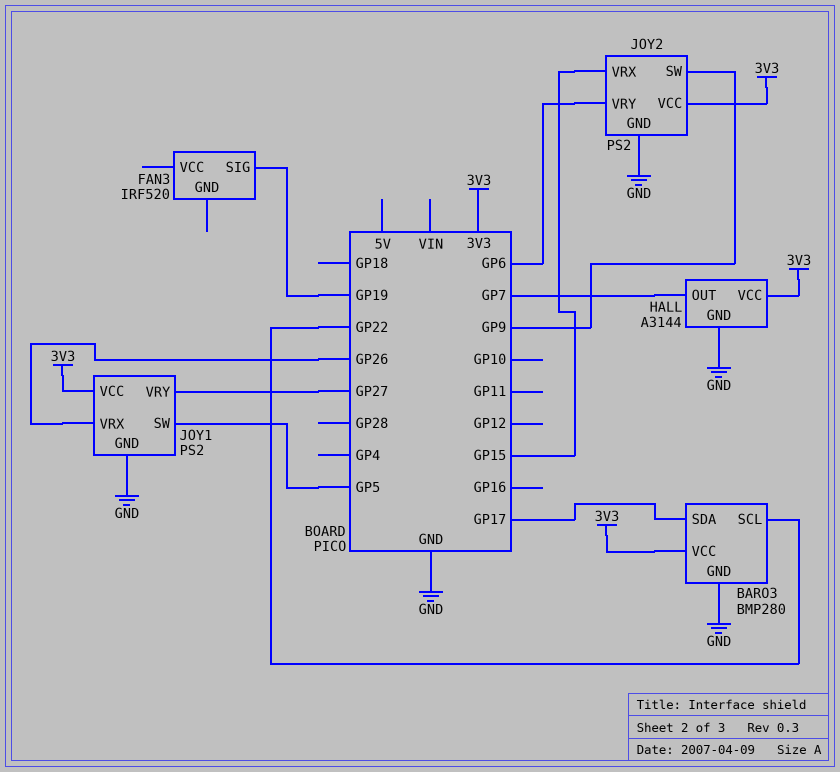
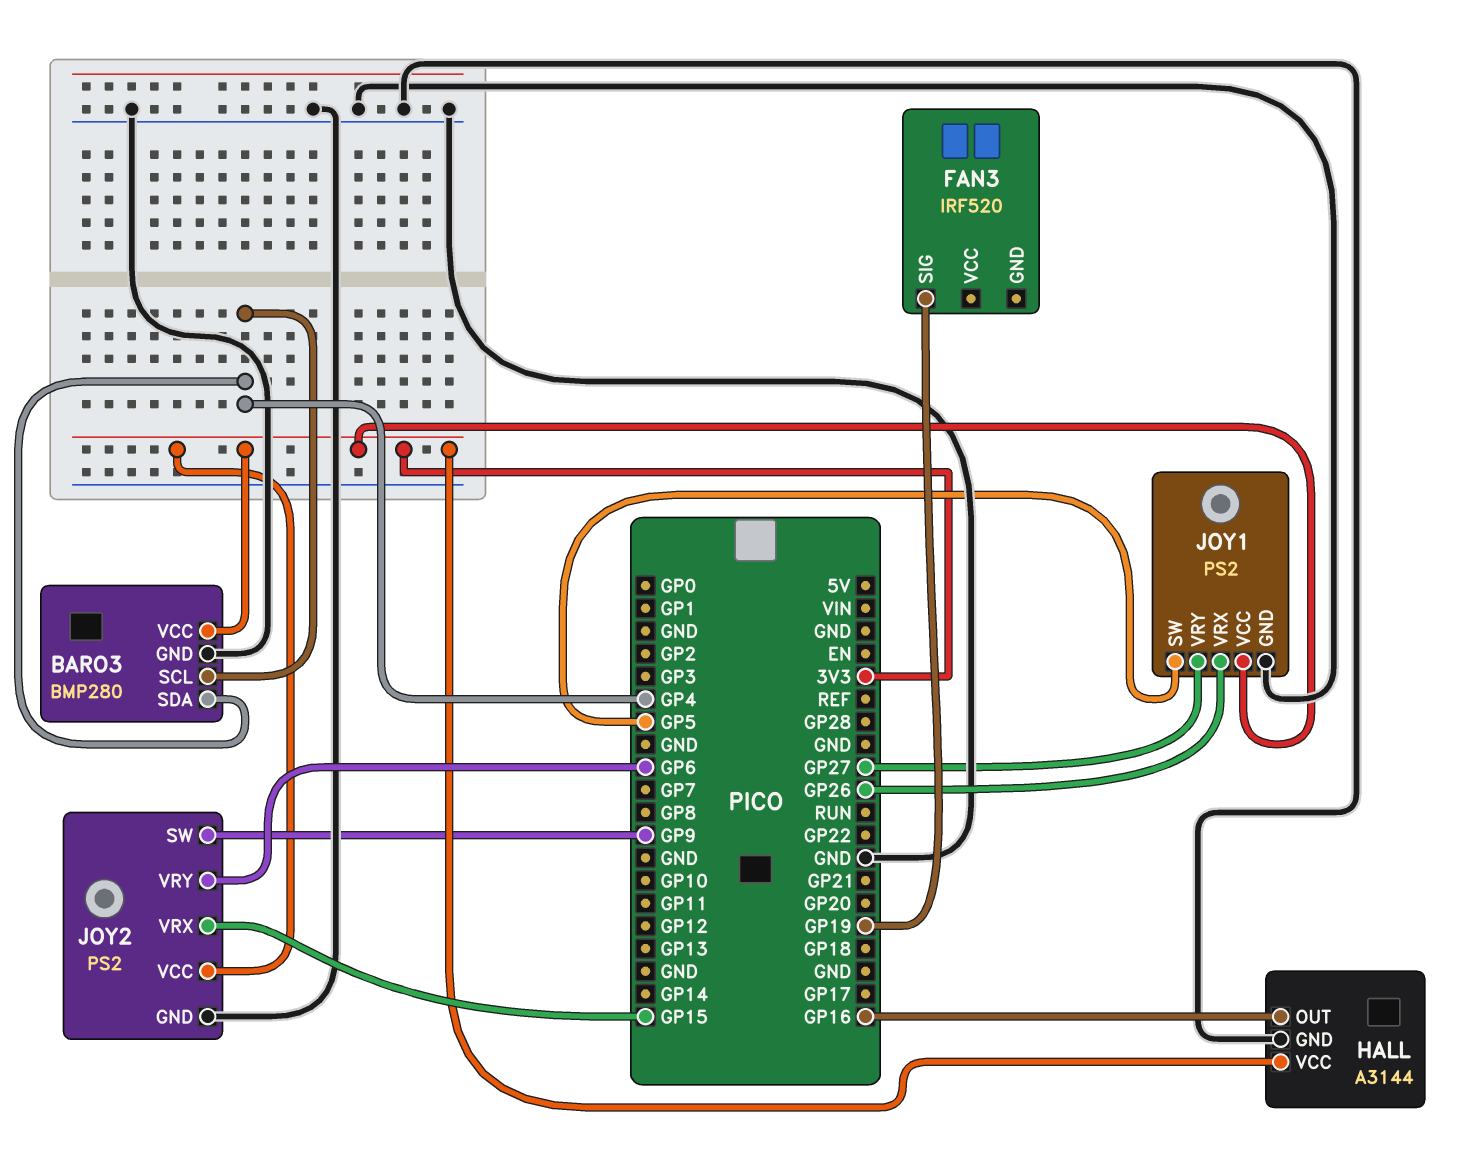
BARO3 pin SCL: GP22 -> GP4
BARO3 pin SDA: GP17 -> GP4
HALL pin OUT: GP7 -> GP16

